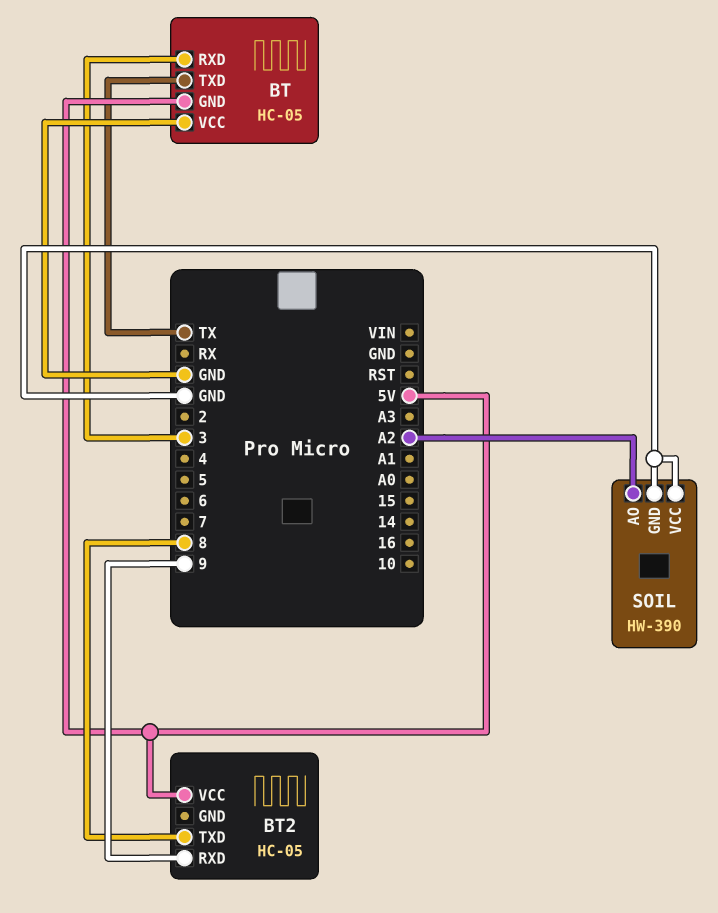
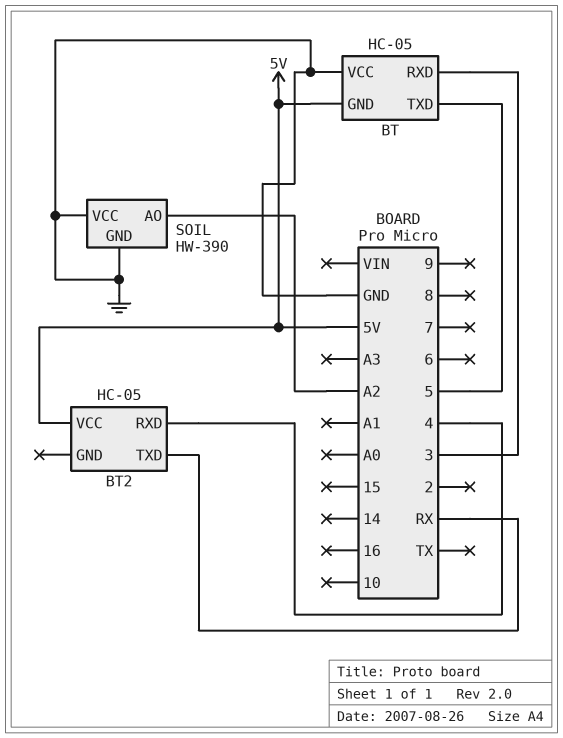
BT pin TXD: TX -> 5
BT2 pin RXD: 9 -> 4
BT2 pin TXD: 8 -> RX

